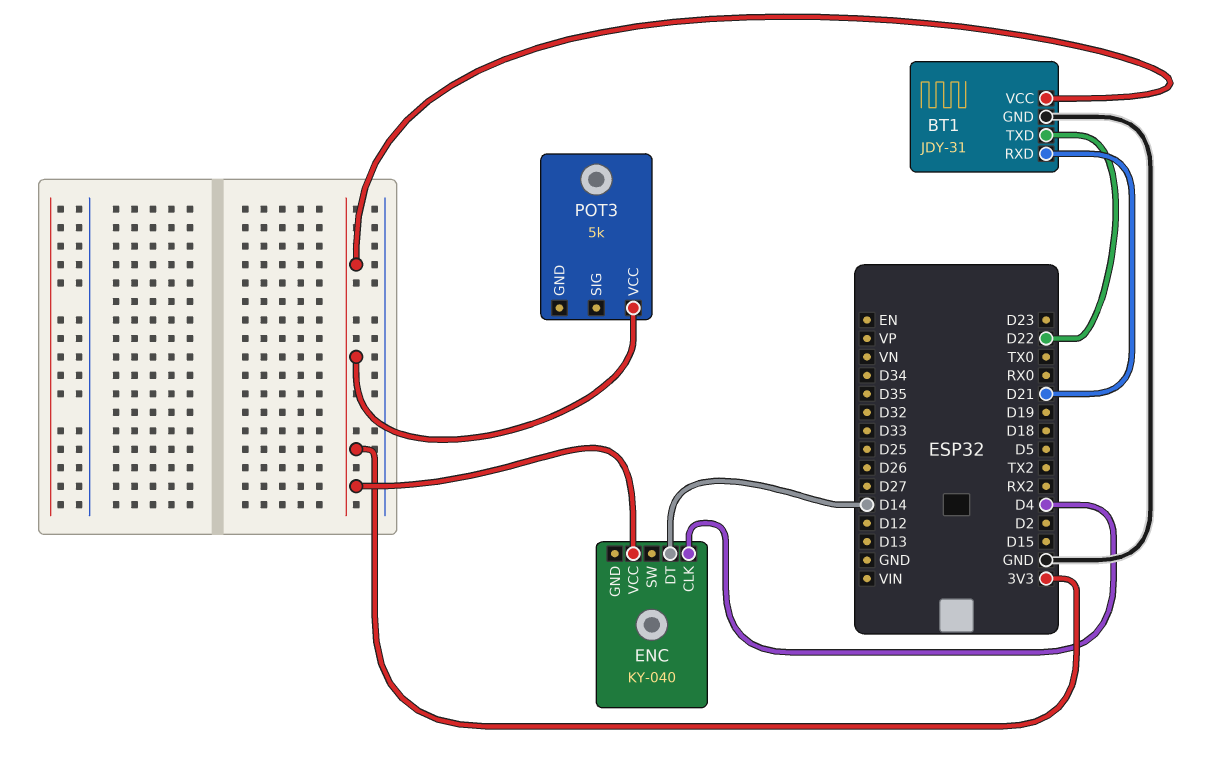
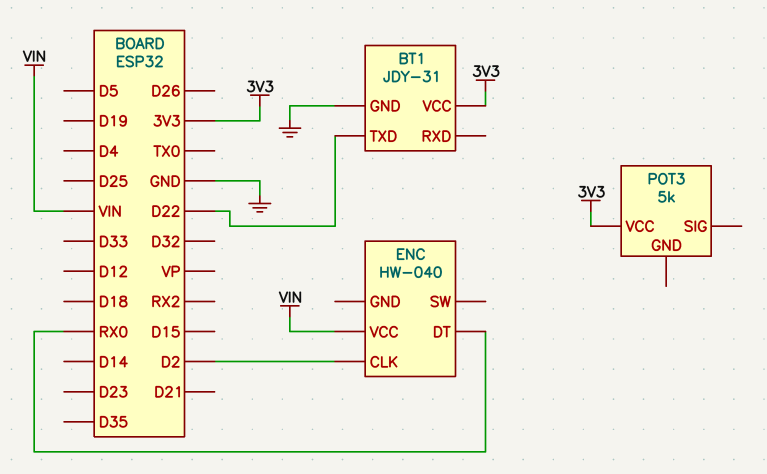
BT1 pin RXD: D21 -> none
ENC: KY-040 -> HW-040
ENC pin CLK: D4 -> D2
ENC pin DT: D14 -> RX0
ENC pin VCC: 3V3 -> VIN

